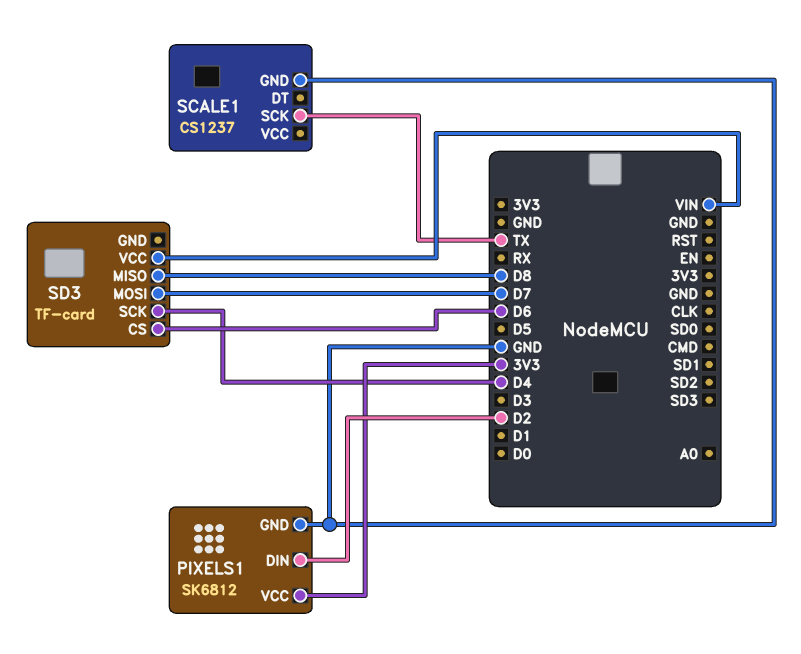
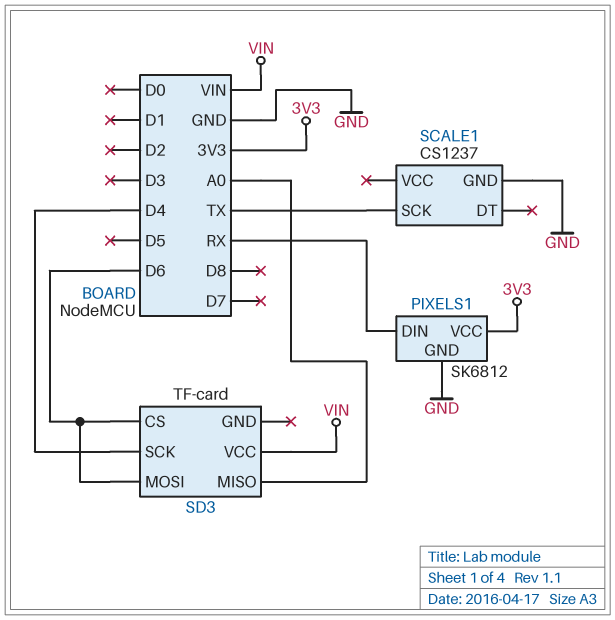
PIXELS1 pin DIN: D2 -> RX
SD3 pin MISO: D8 -> A0
SD3 pin MOSI: D7 -> D6

